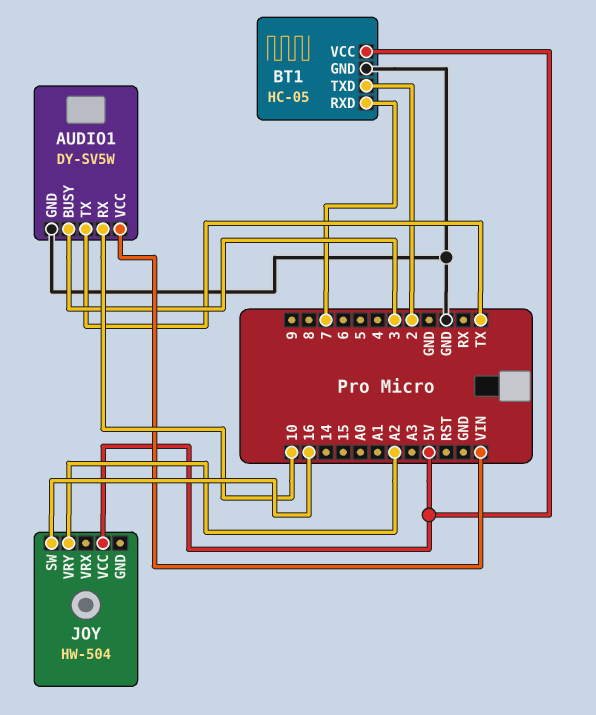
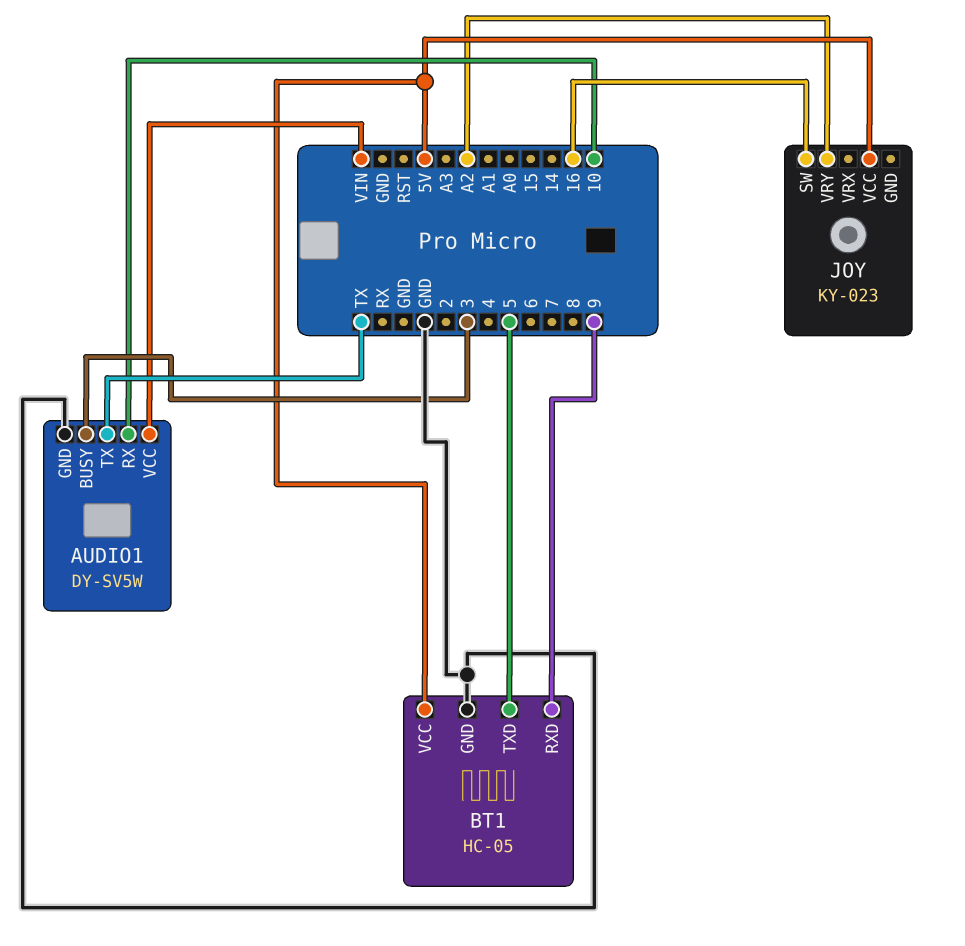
BT1 pin RXD: 7 -> 9
BT1 pin TXD: 2 -> 5
JOY: HW-504 -> KY-023

